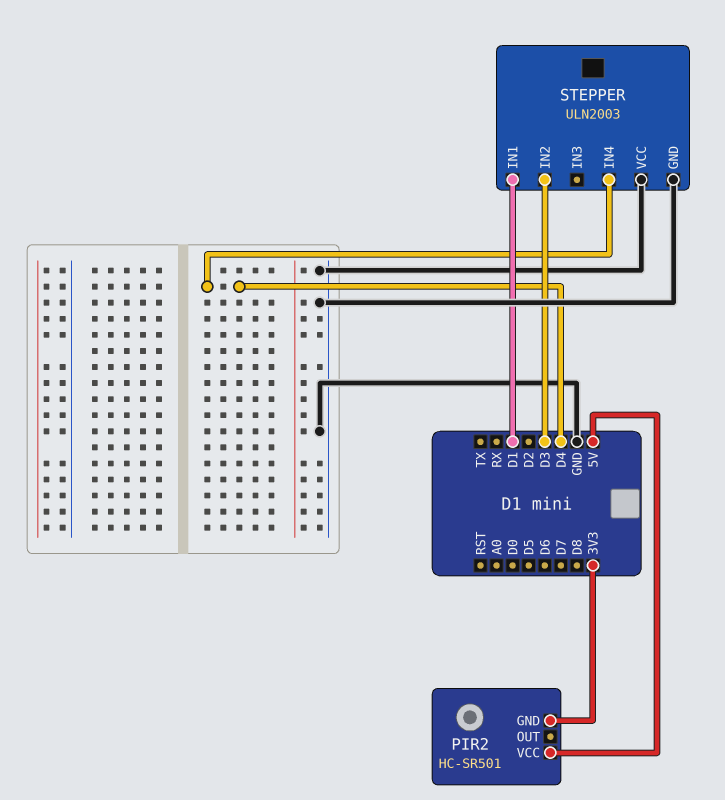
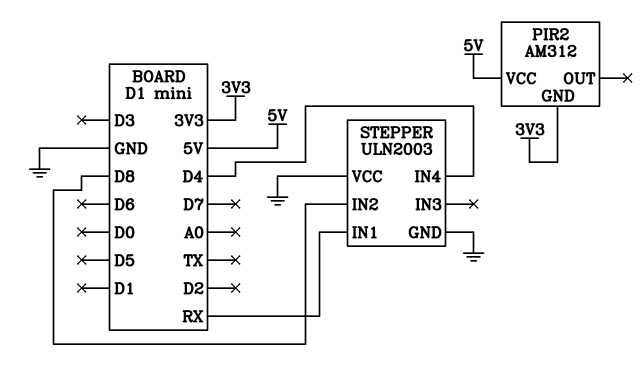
PIR2: HC-SR501 -> AM312
STEPPER pin IN1: D1 -> RX
STEPPER pin IN2: D3 -> D8

